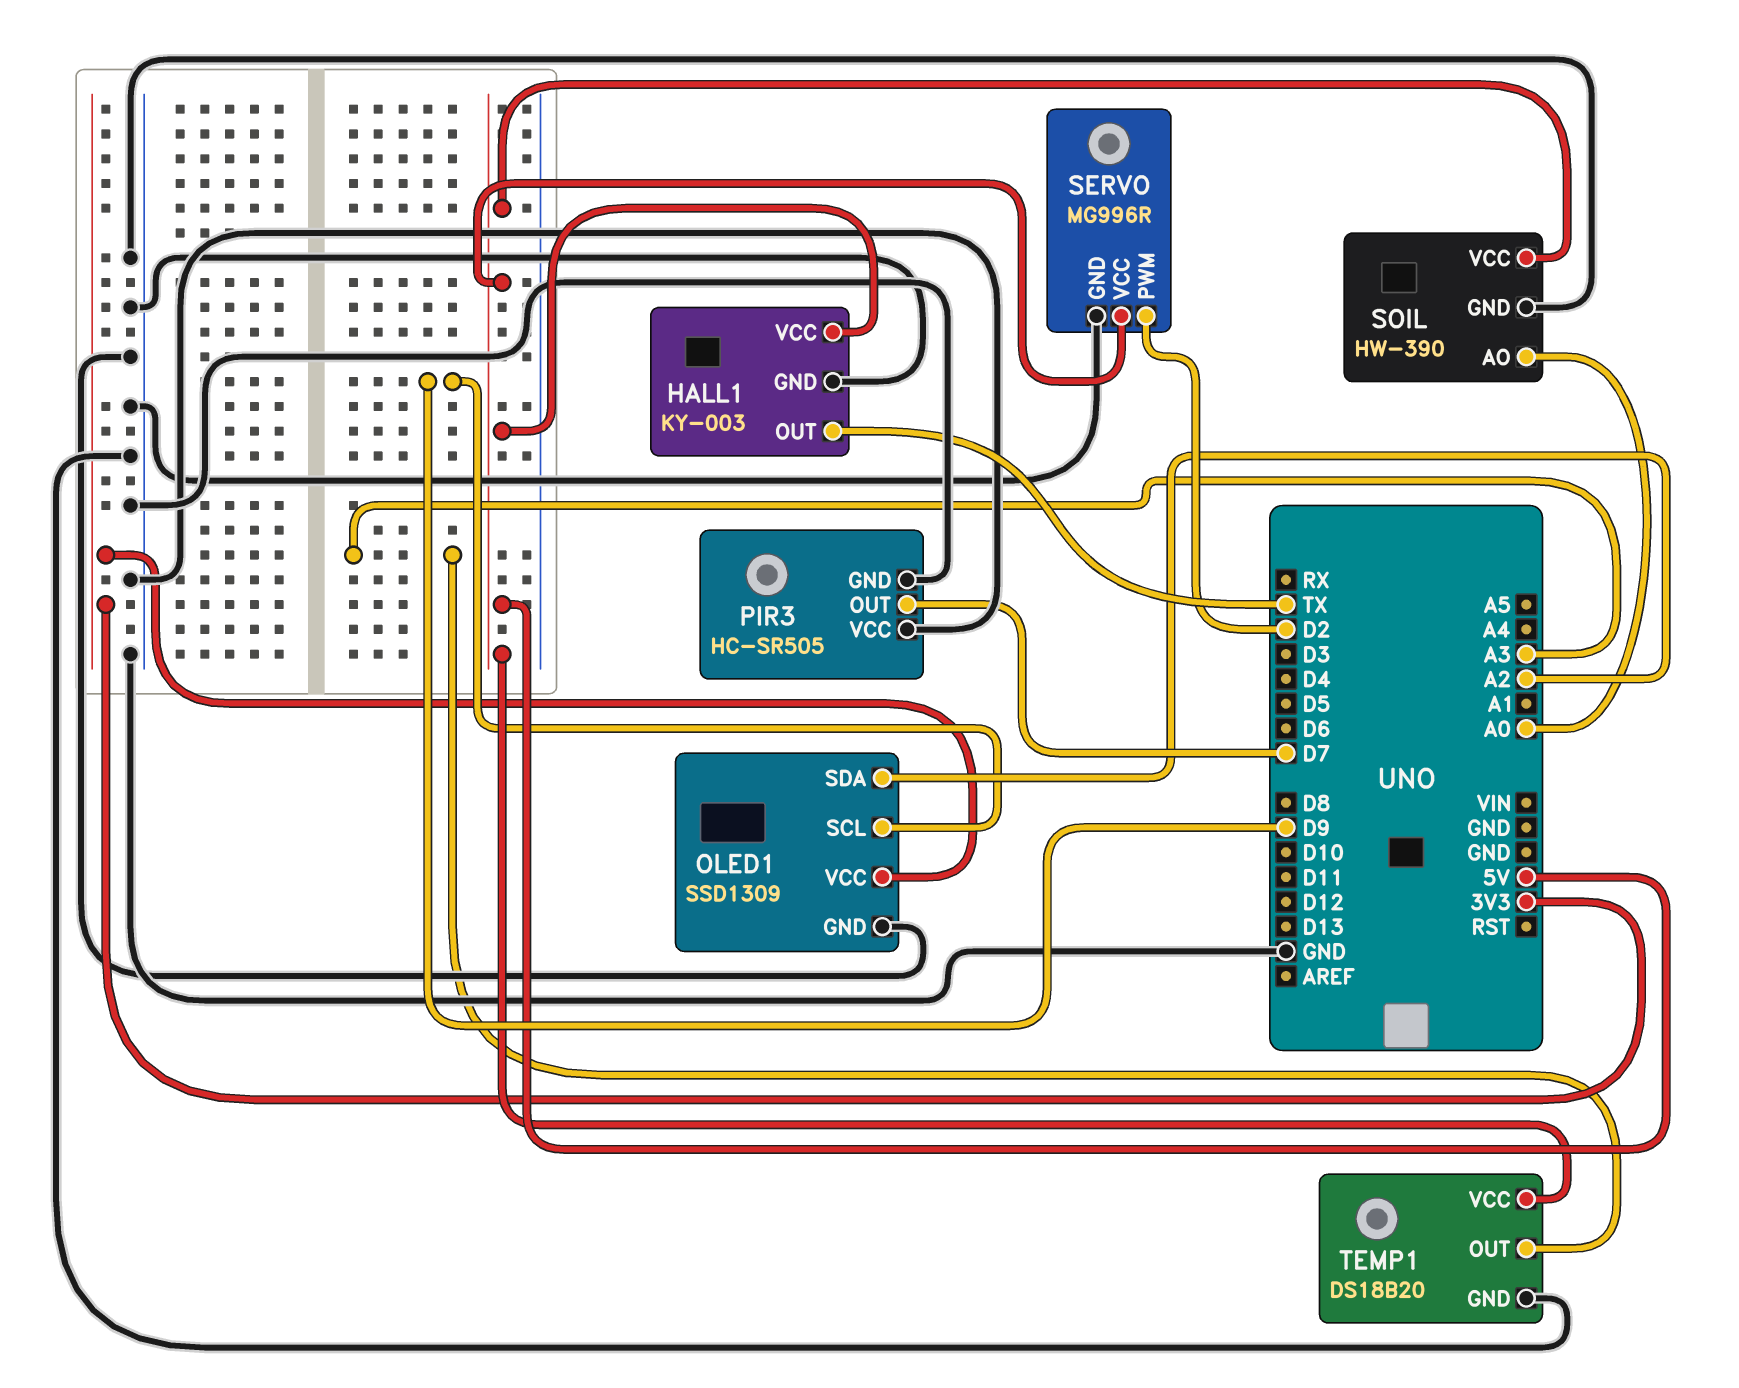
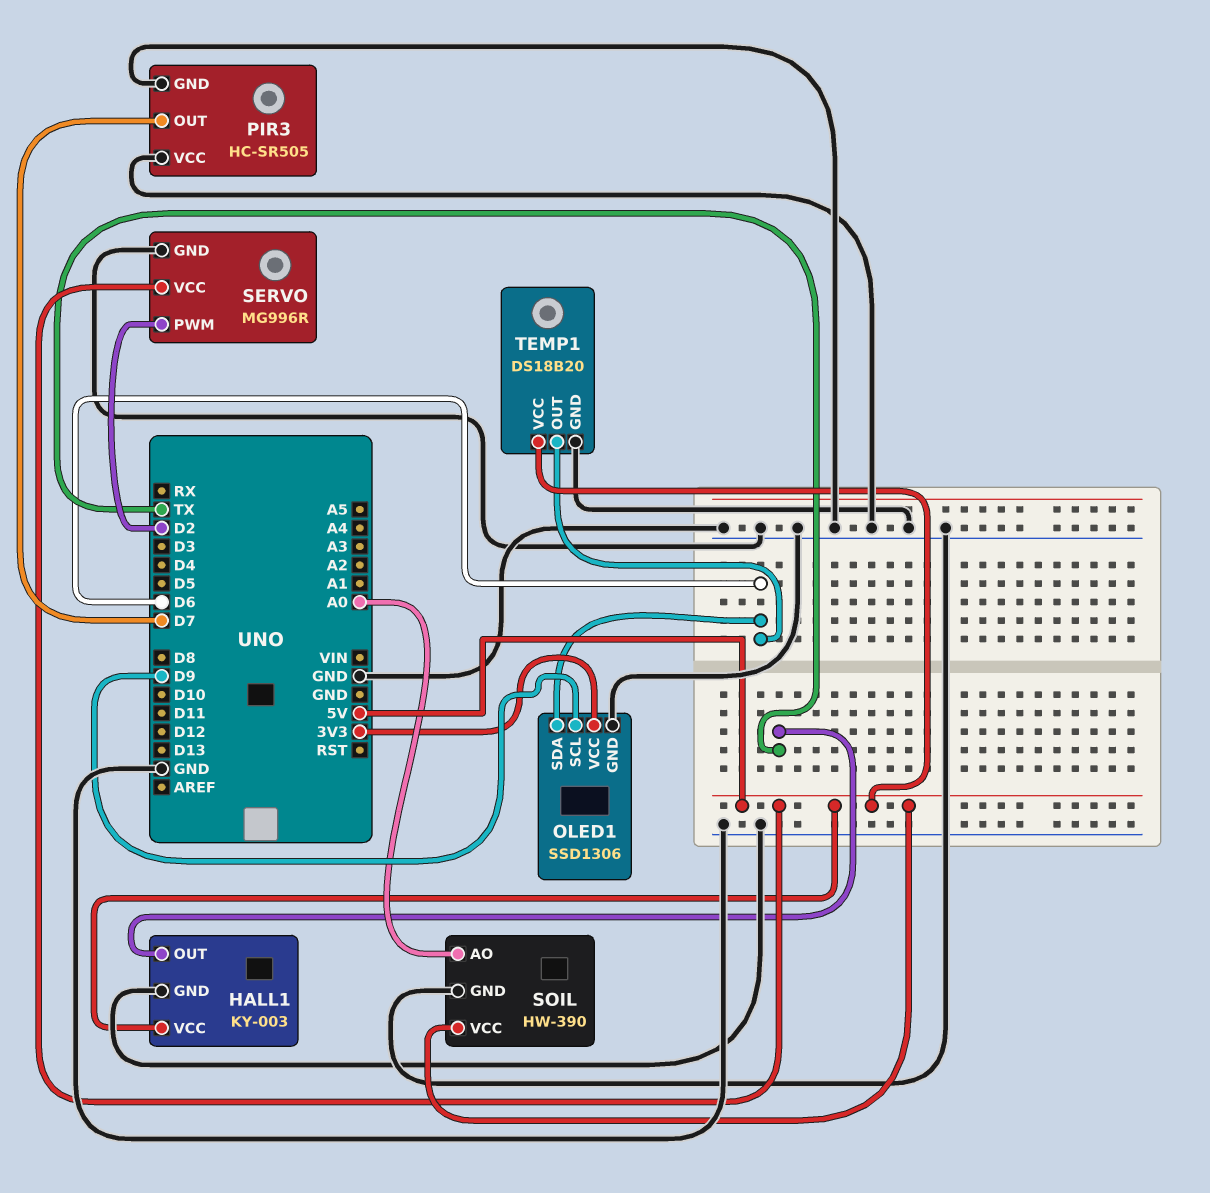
OLED1: SSD1309 -> SSD1306
OLED1 pin SDA: A2 -> D6
TEMP1 pin OUT: A3 -> D6

